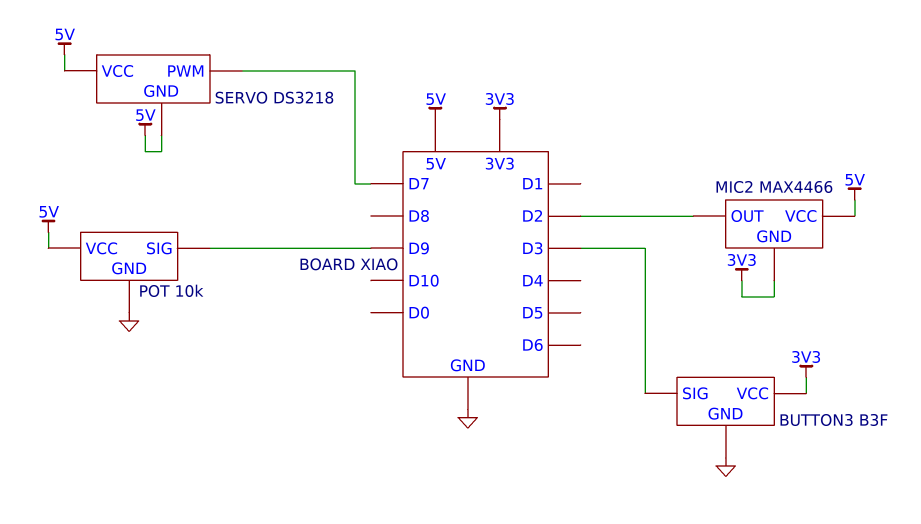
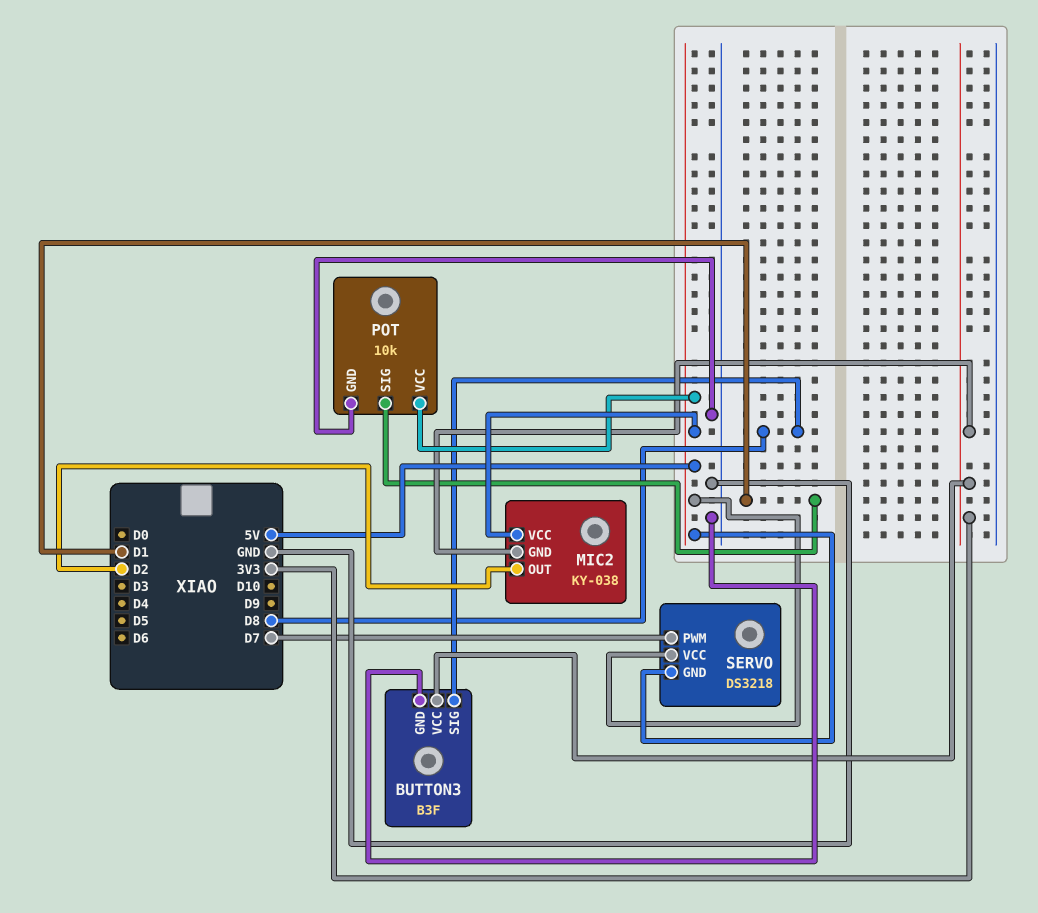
BUTTON3 pin SIG: D3 -> D8
MIC2: MAX4466 -> KY-038
POT pin SIG: D9 -> D1

